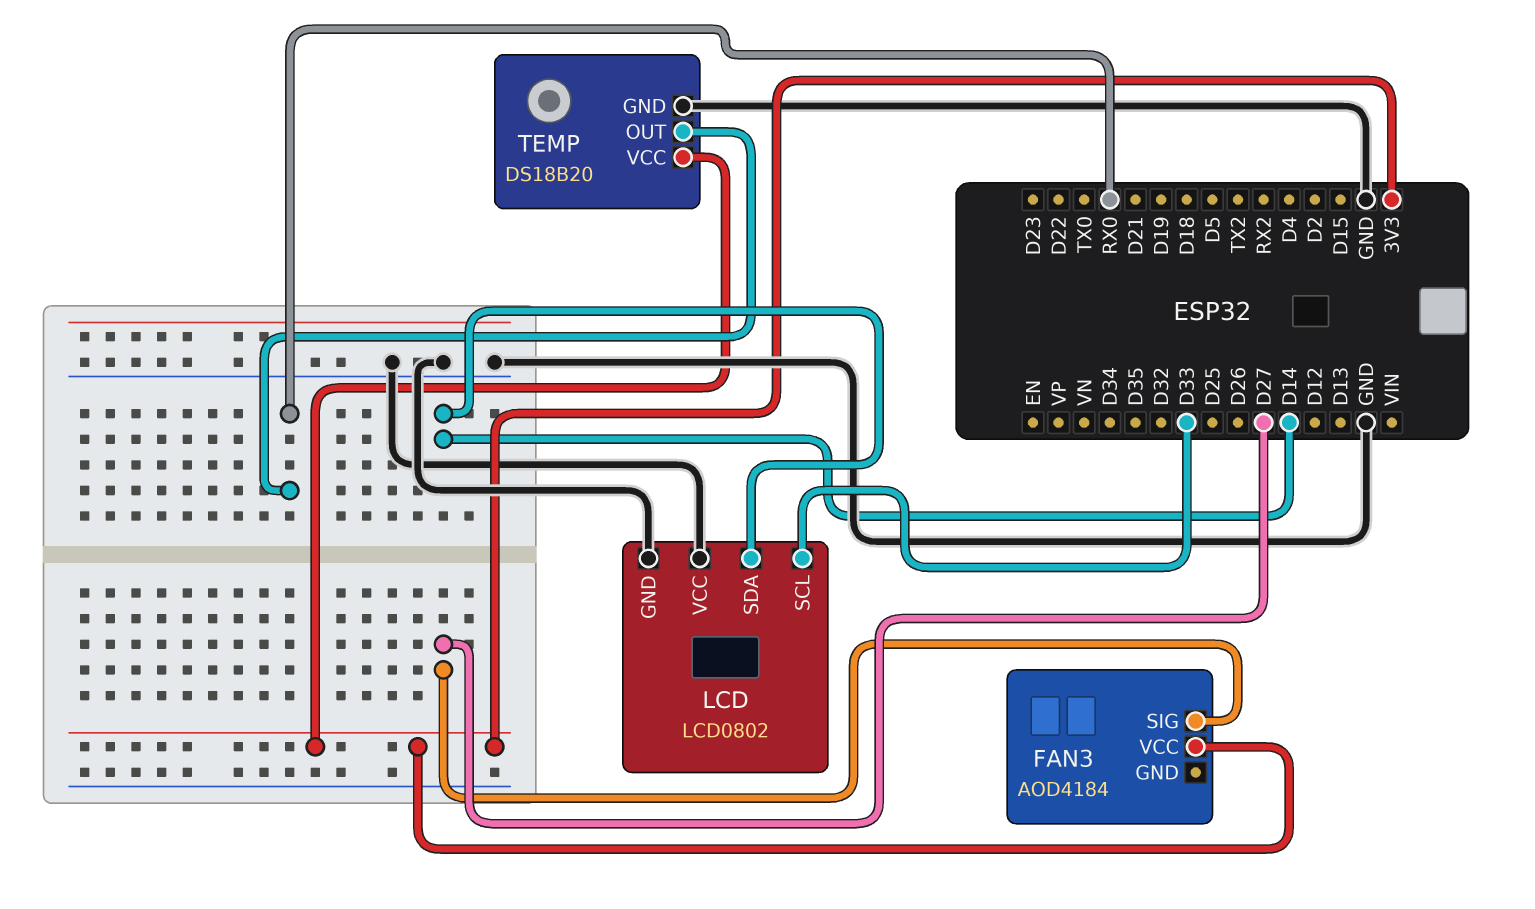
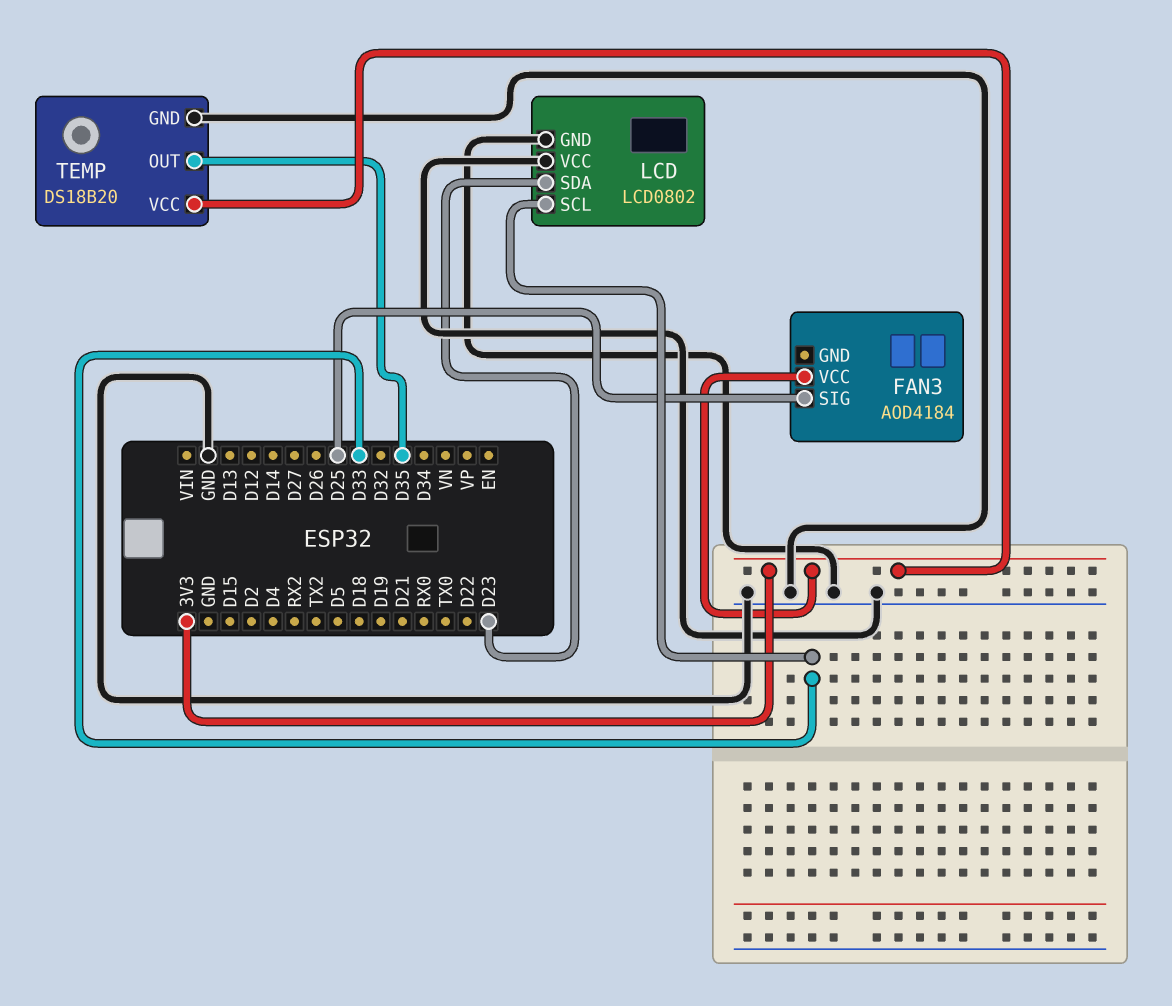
FAN3 pin SIG: D27 -> D25
LCD pin SDA: D14 -> D23
TEMP pin OUT: RX0 -> D35

